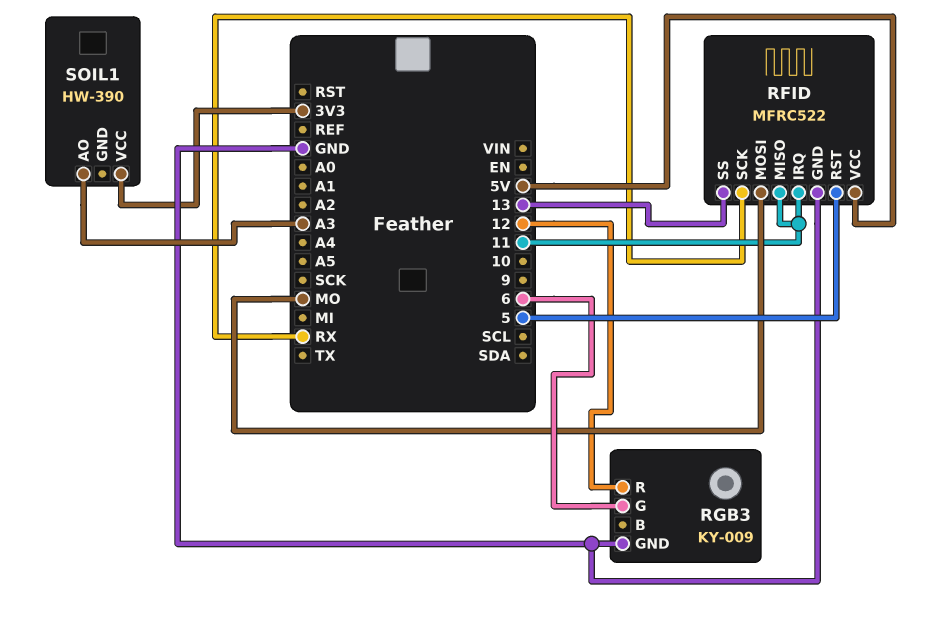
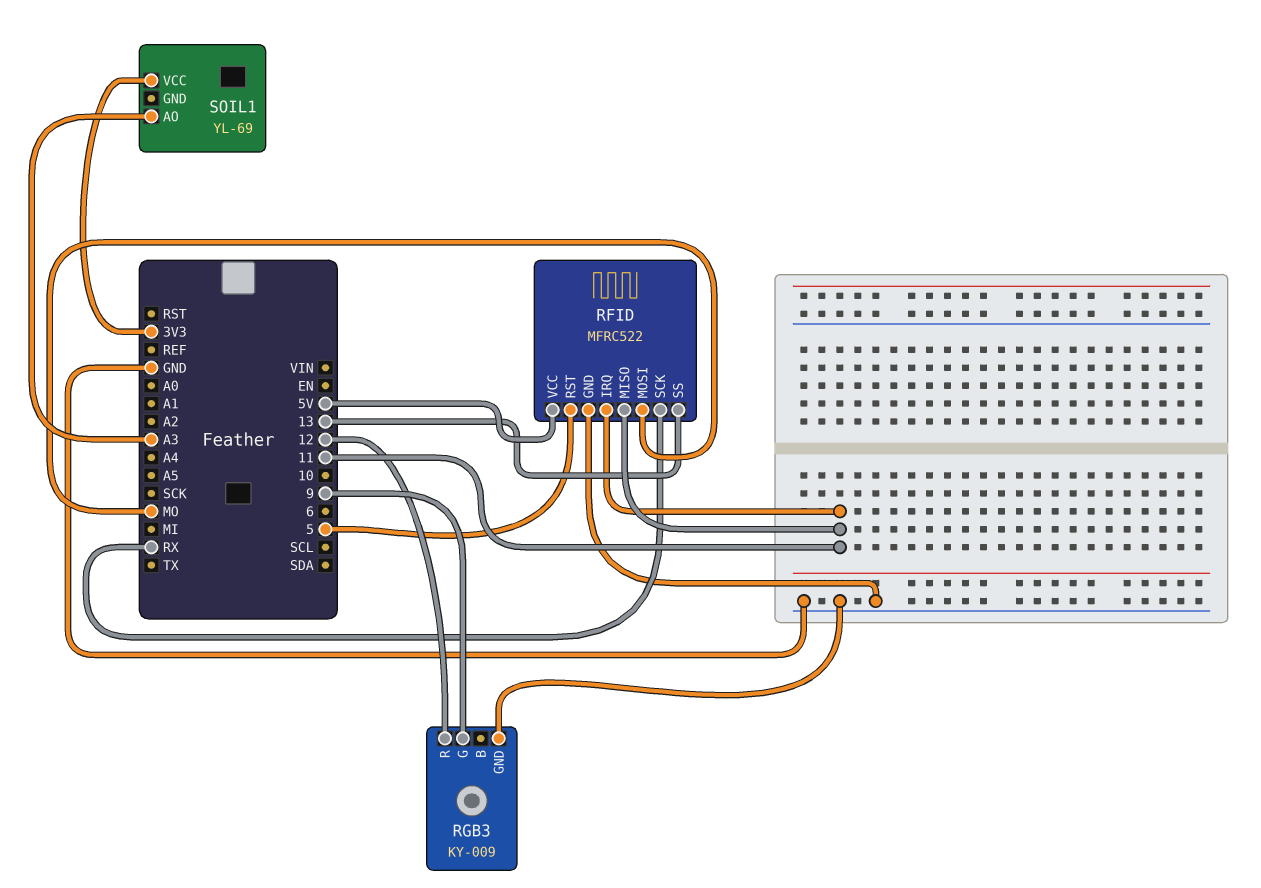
RGB3 pin G: 6 -> 9
SOIL1: HW-390 -> YL-69

